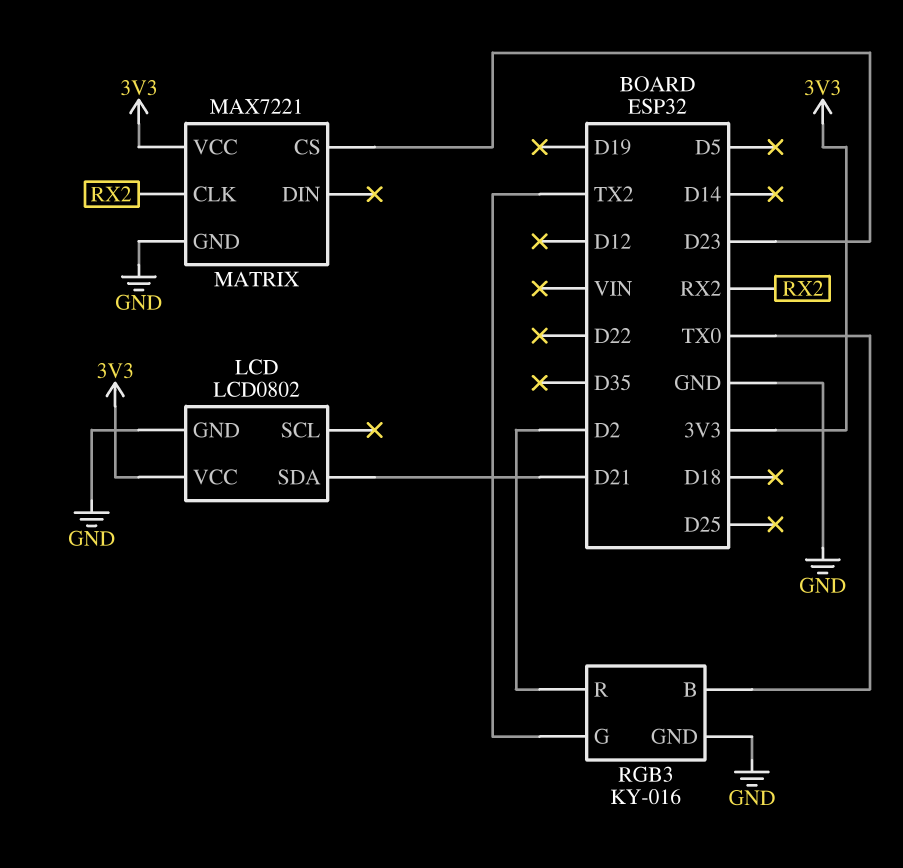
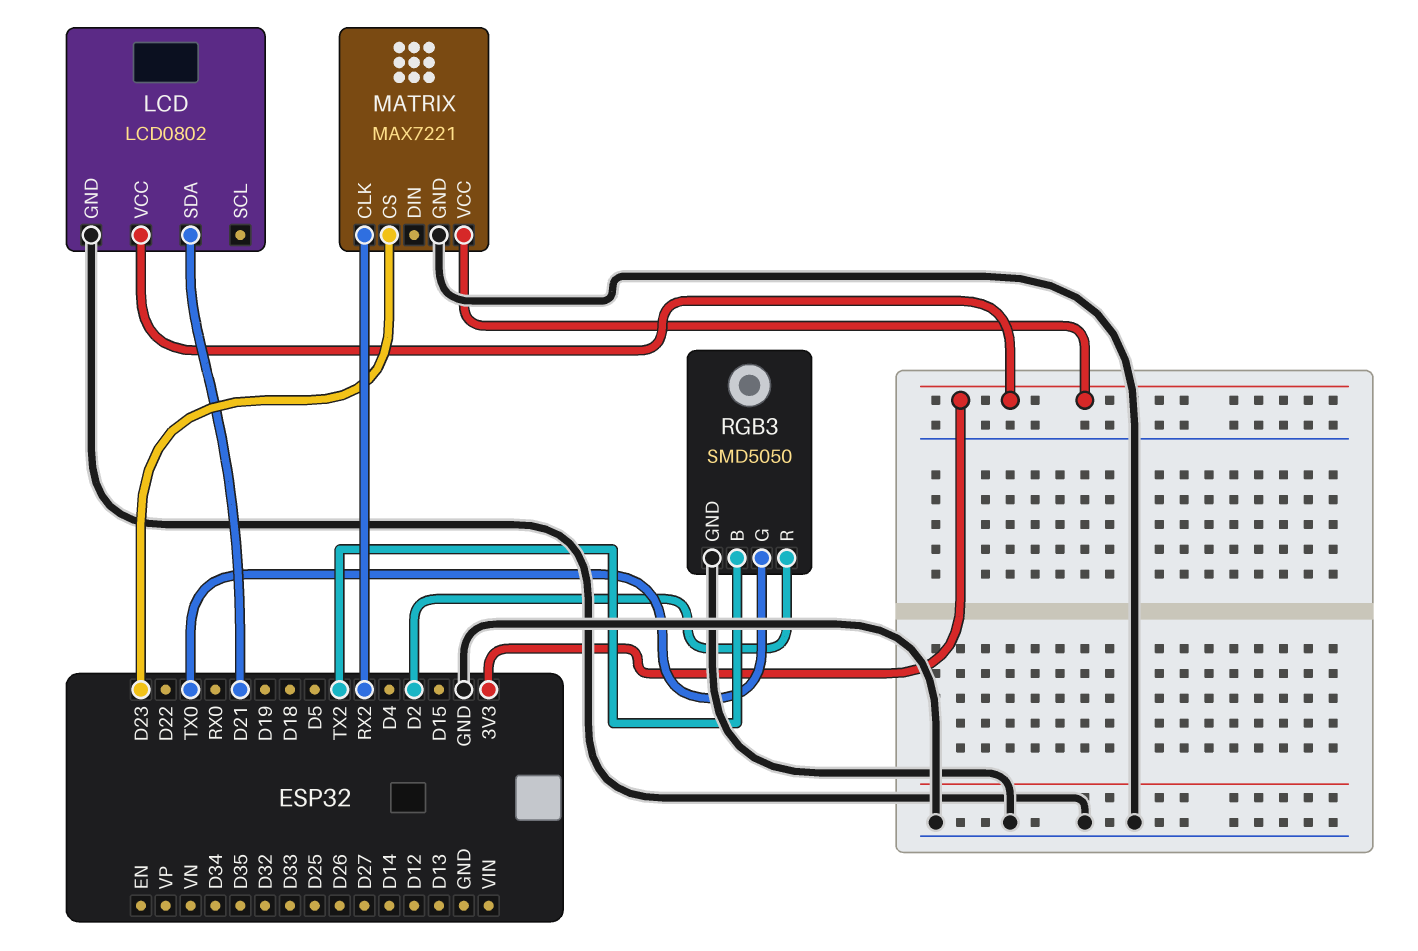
RGB3: KY-016 -> SMD5050
RGB3 pin B: TX0 -> TX2
RGB3 pin G: TX2 -> TX0

